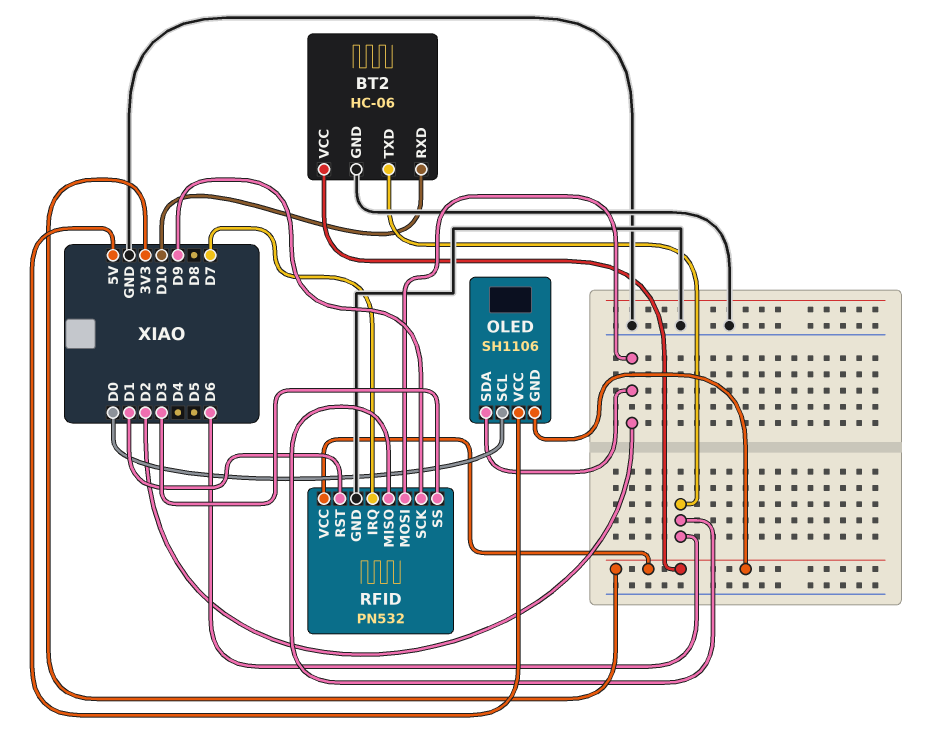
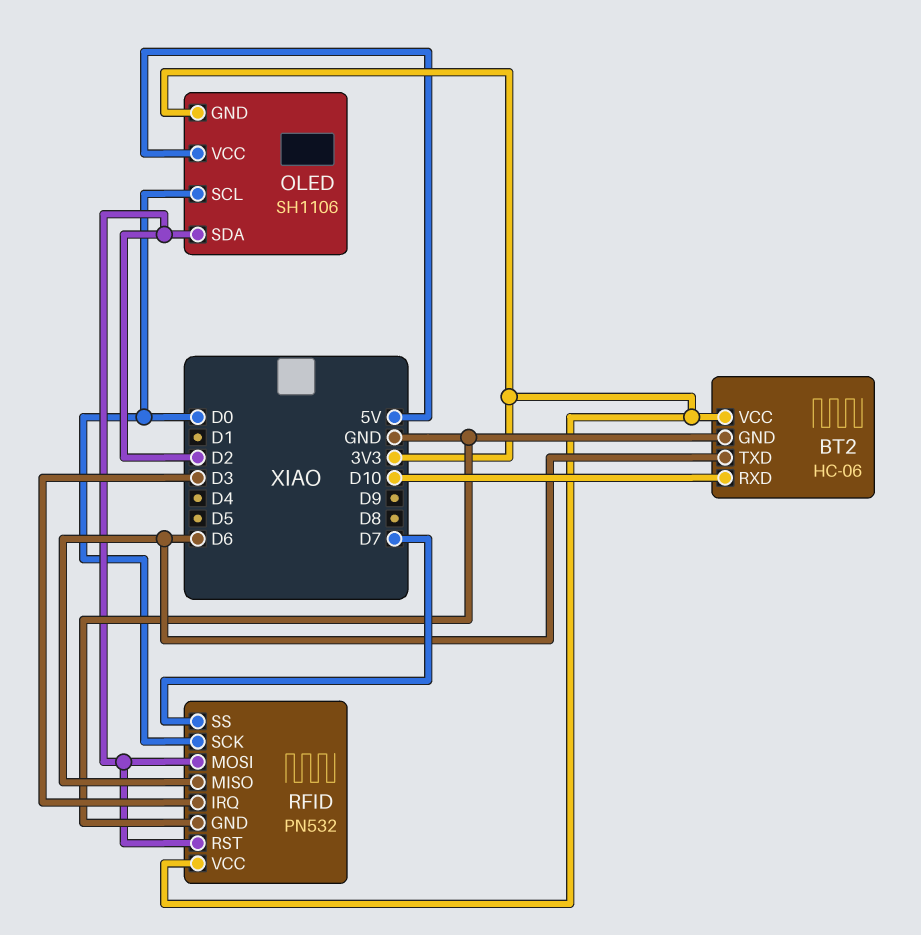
RFID pin IRQ: D7 -> D3
RFID pin RST: D1 -> D2
RFID pin SCK: D9 -> D0
RFID pin SS: D3 -> D7

